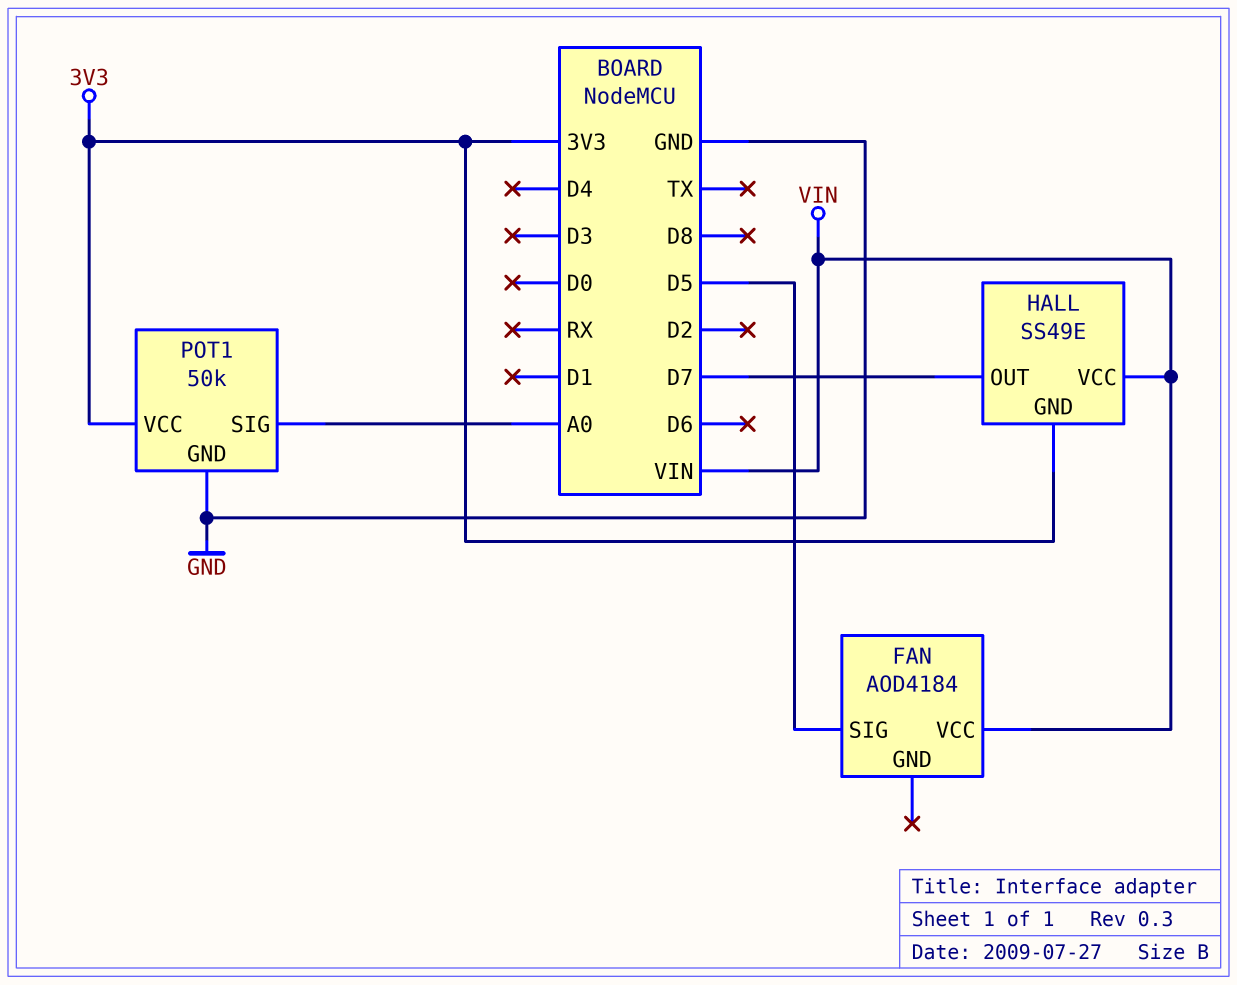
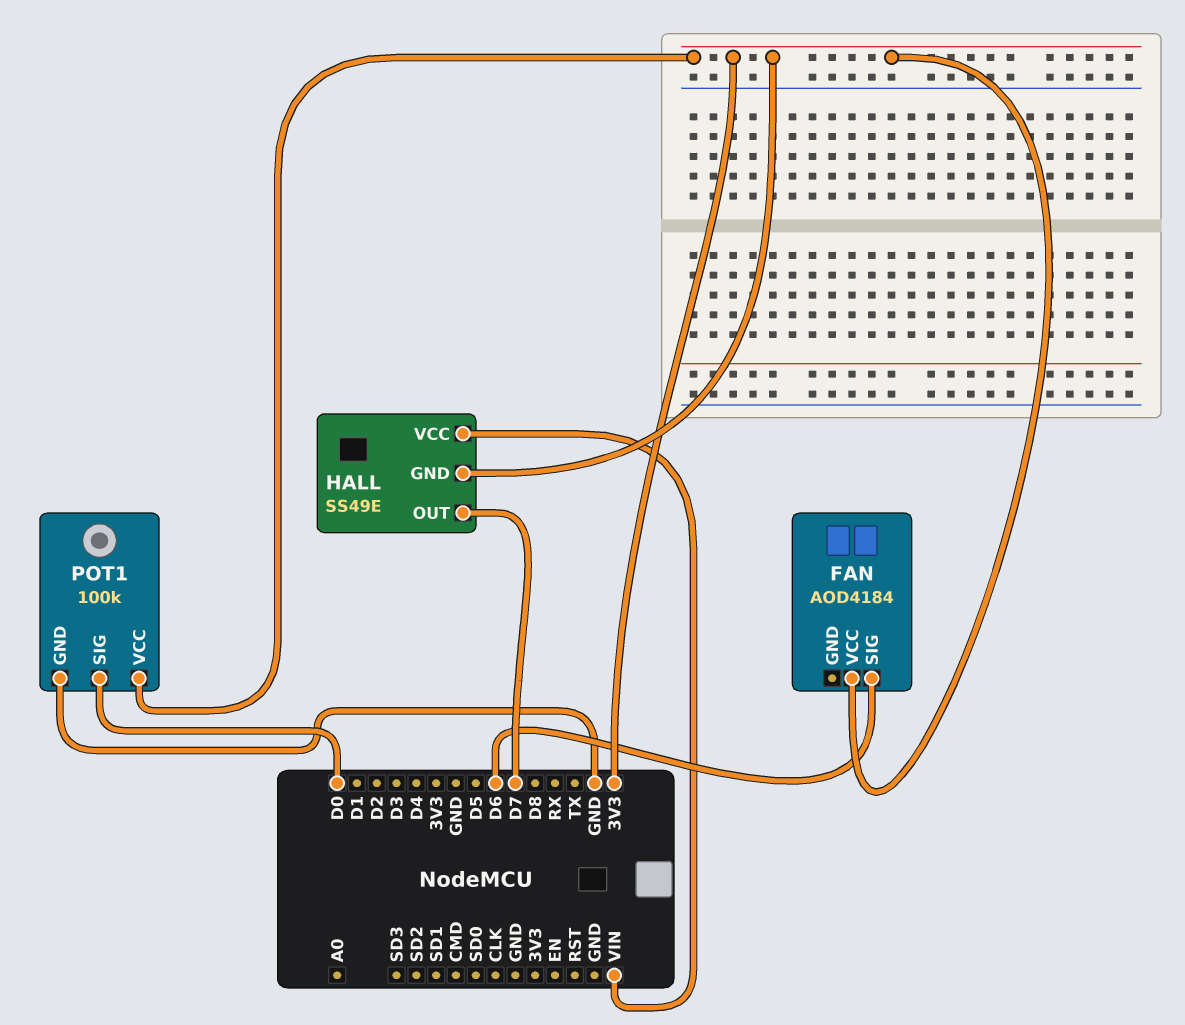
FAN pin SIG: D5 -> D6
FAN pin VCC: VIN -> 3V3
POT1: 50k -> 100k
POT1 pin SIG: A0 -> D0

